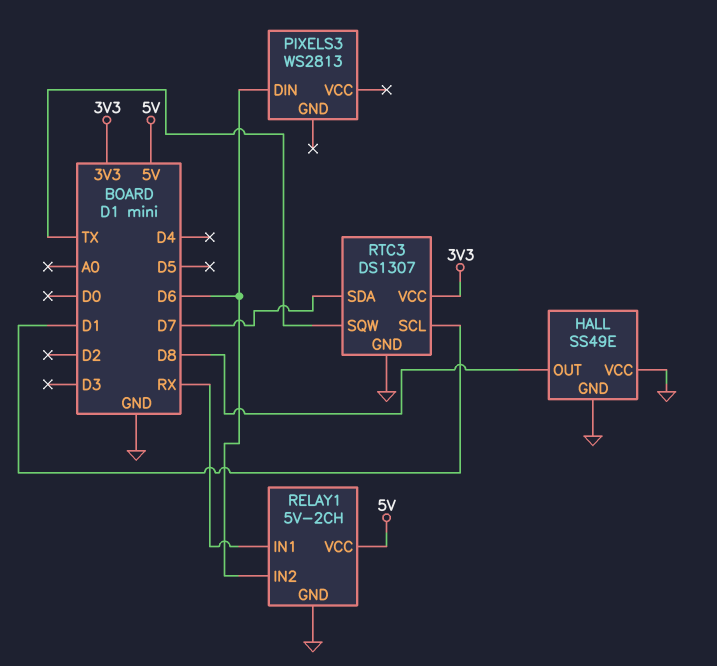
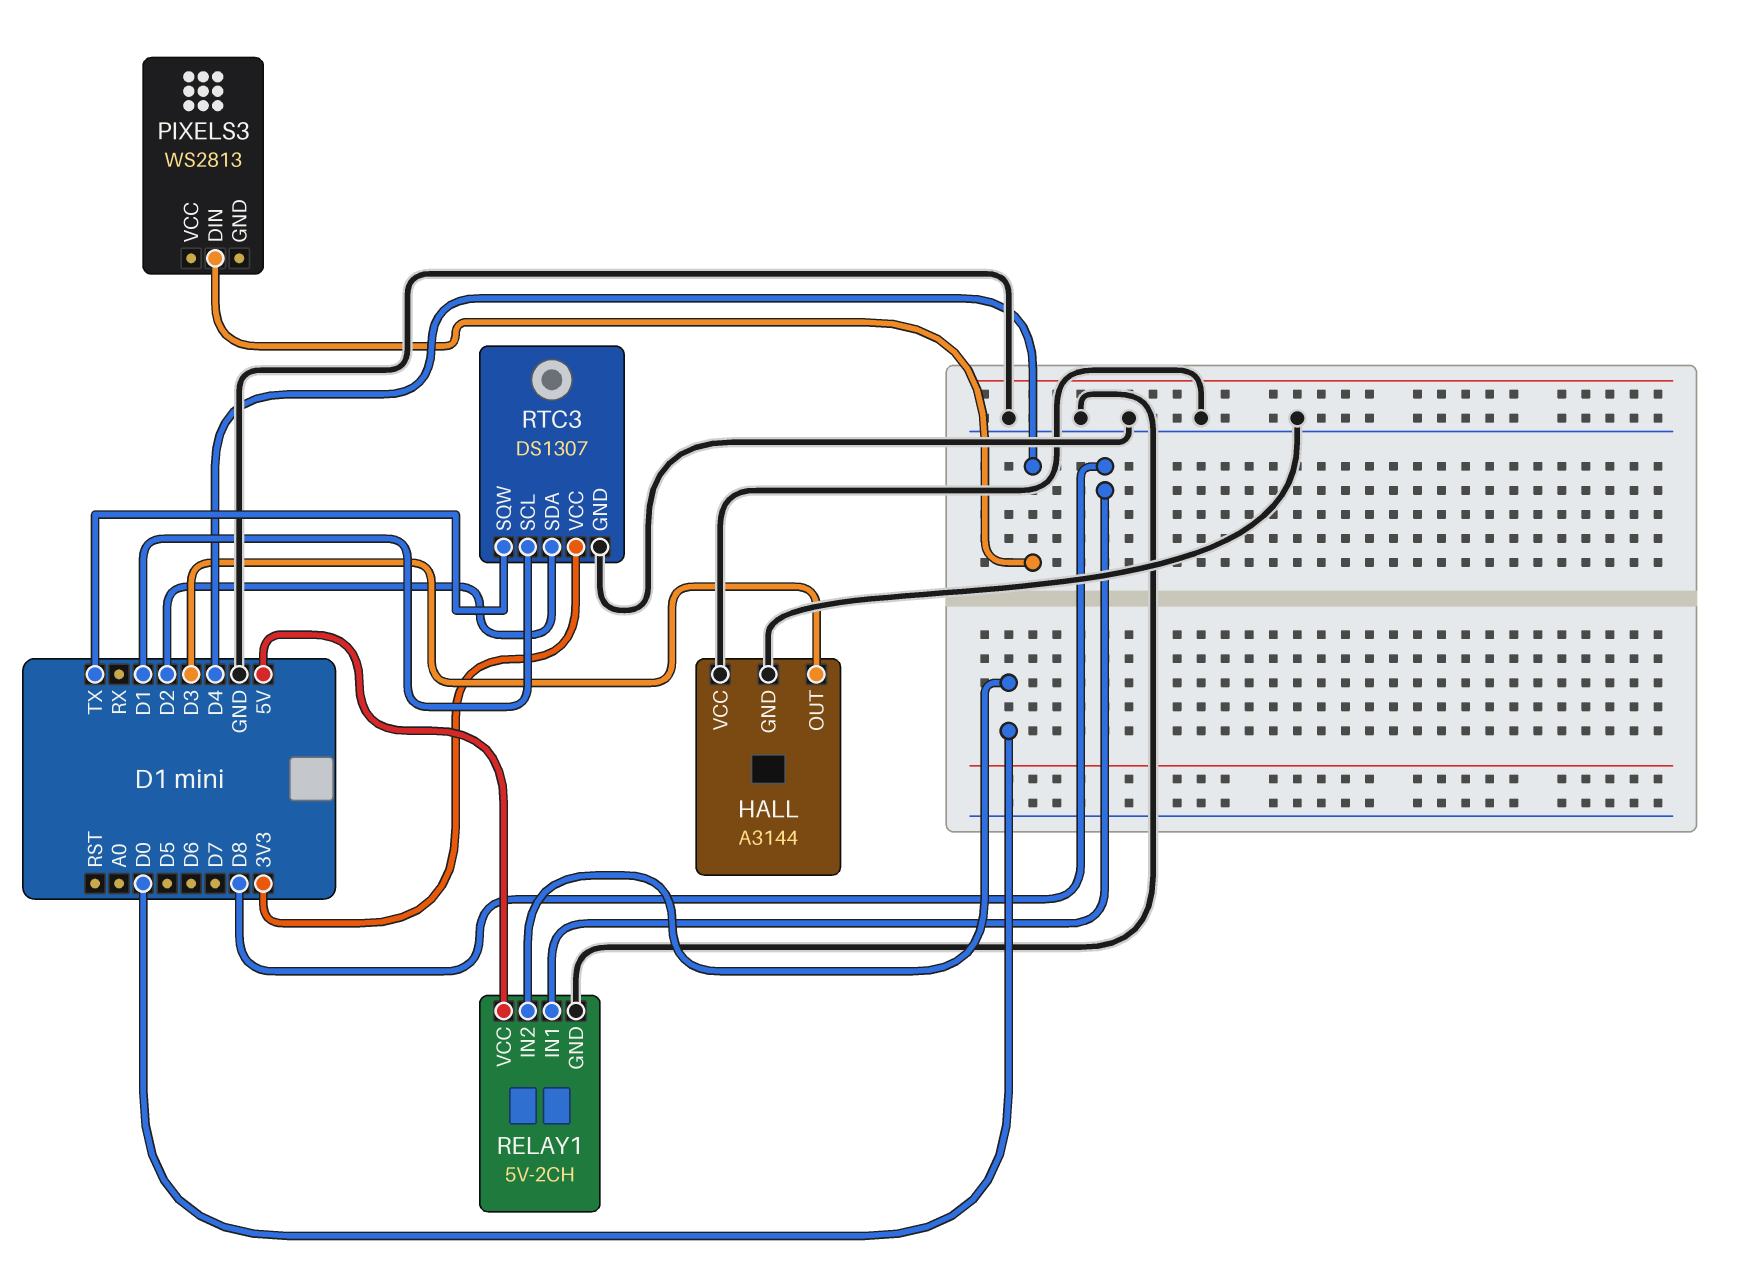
HALL: SS49E -> A3144
HALL pin OUT: D8 -> D3
PIXELS3 pin DIN: D6 -> D4
RELAY1 pin IN1: RX -> D8
RELAY1 pin IN2: D6 -> D0
RTC3 pin SDA: D7 -> D2

